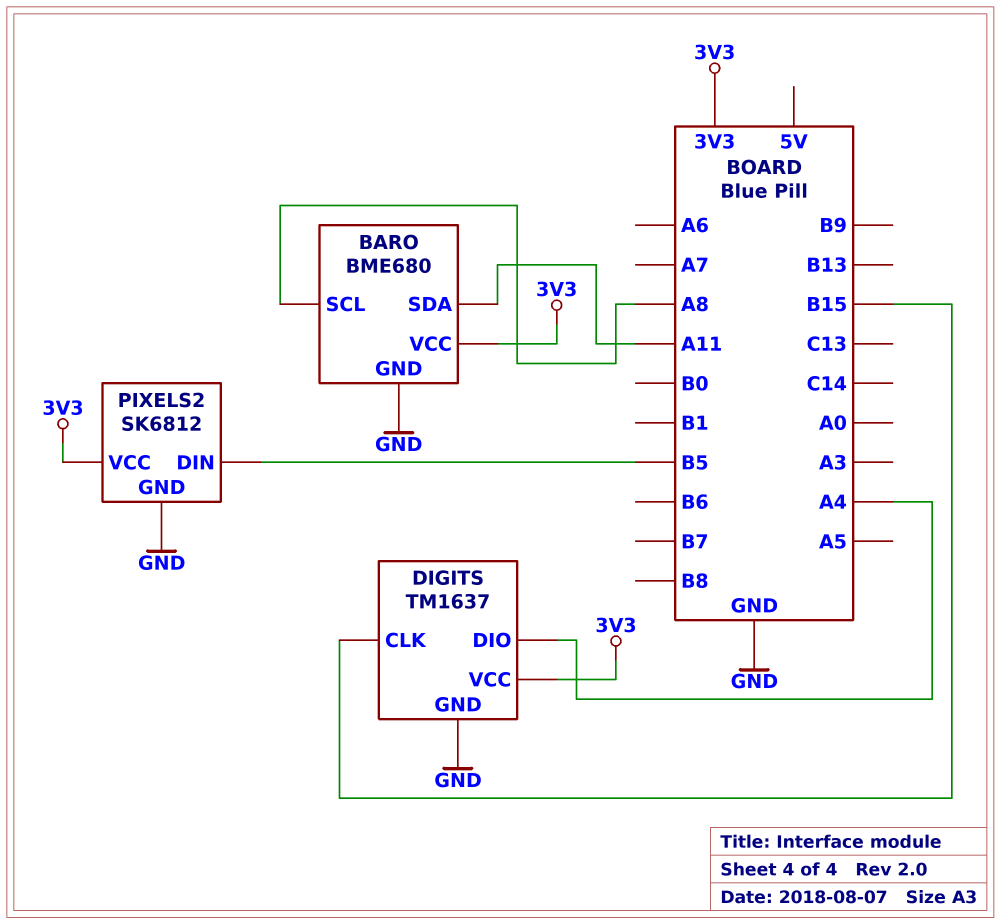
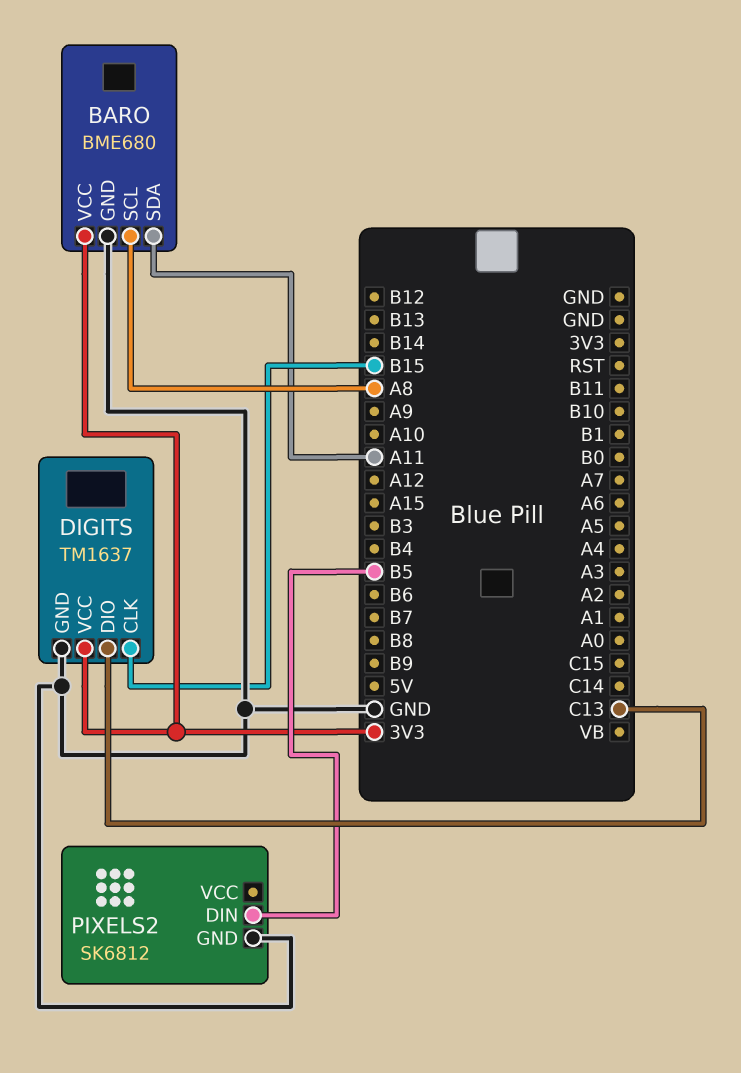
DIGITS pin DIO: A4 -> C13
PIXELS2 pin VCC: 3V3 -> none

